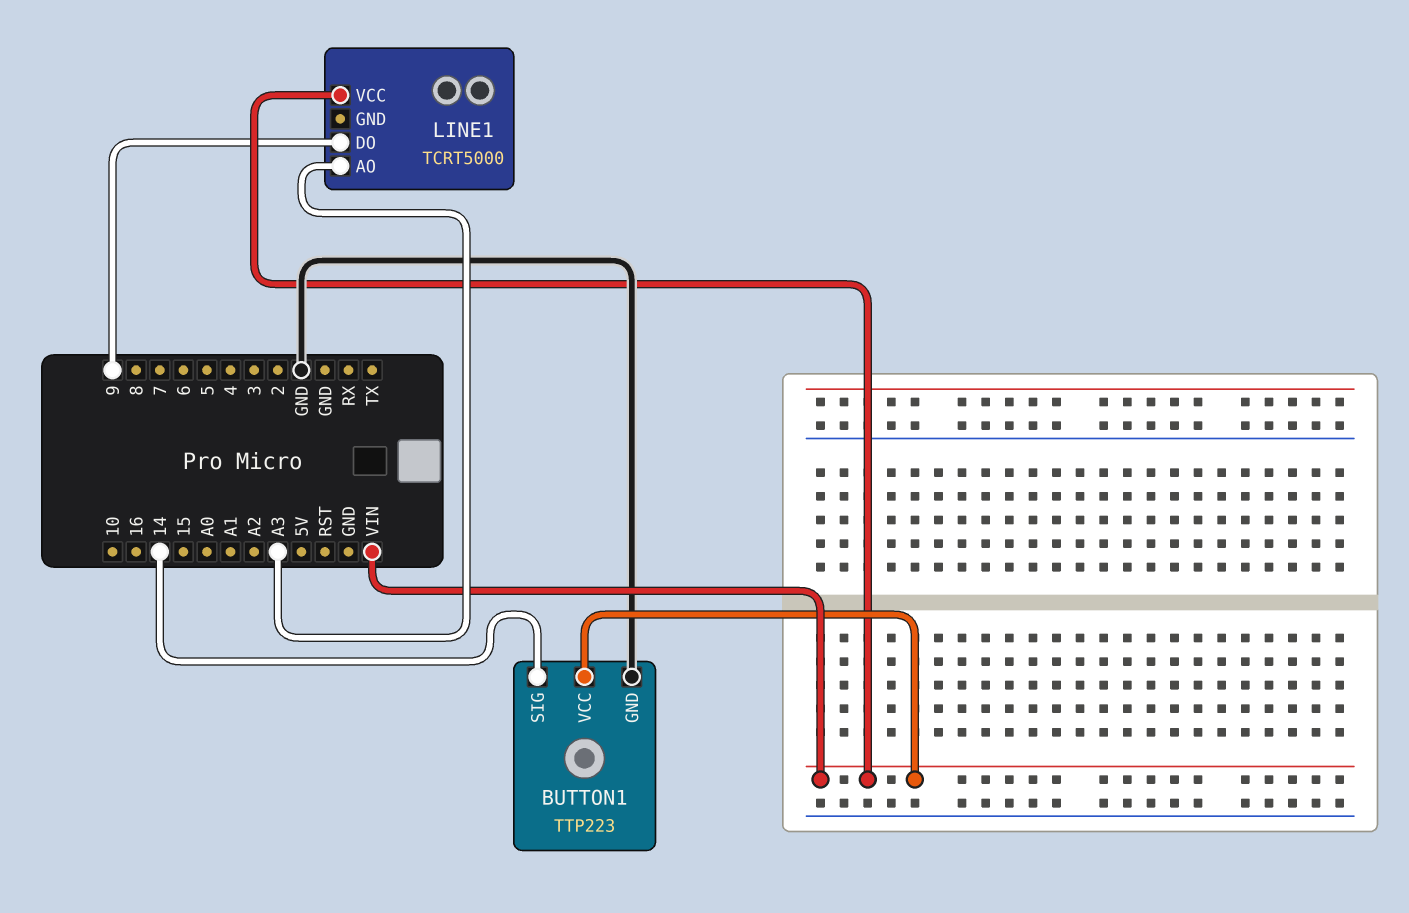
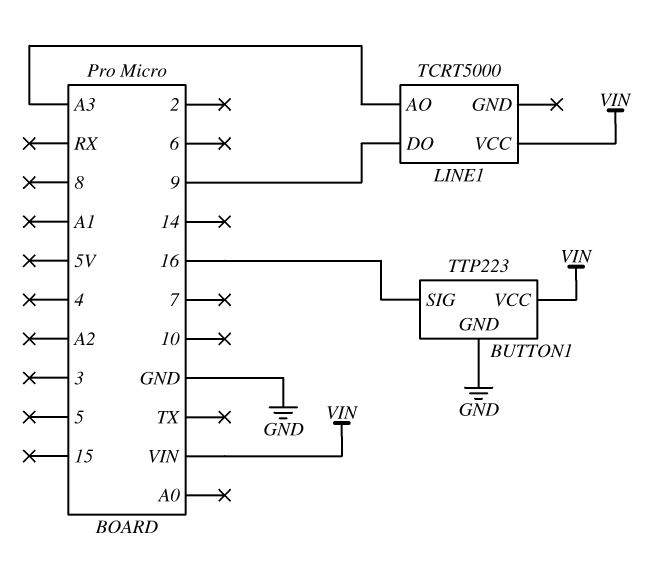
BUTTON1 pin SIG: 14 -> 16

